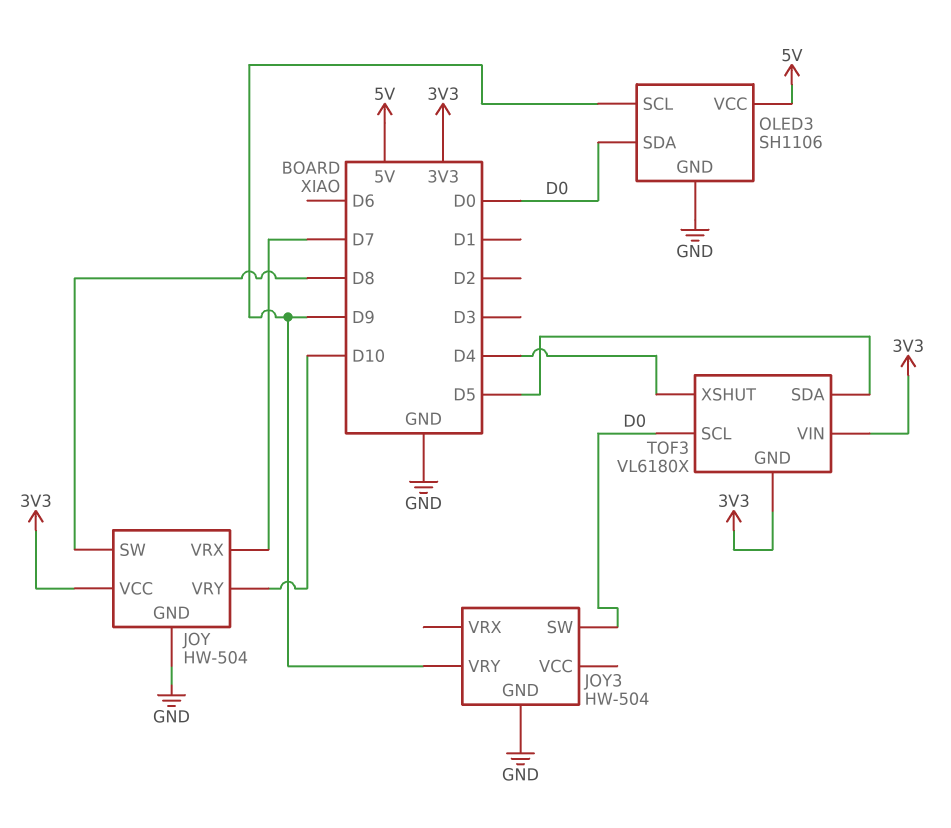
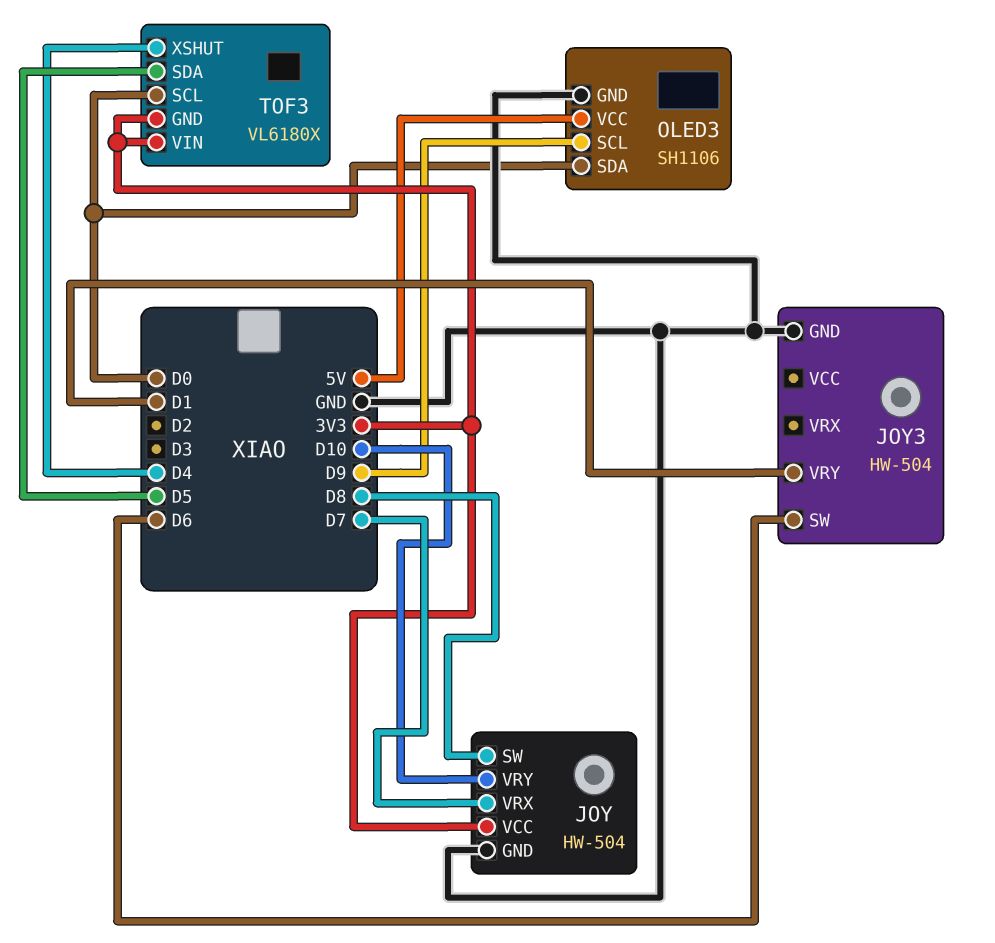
JOY3 pin SW: D0 -> D6
JOY3 pin VRY: D9 -> D1

